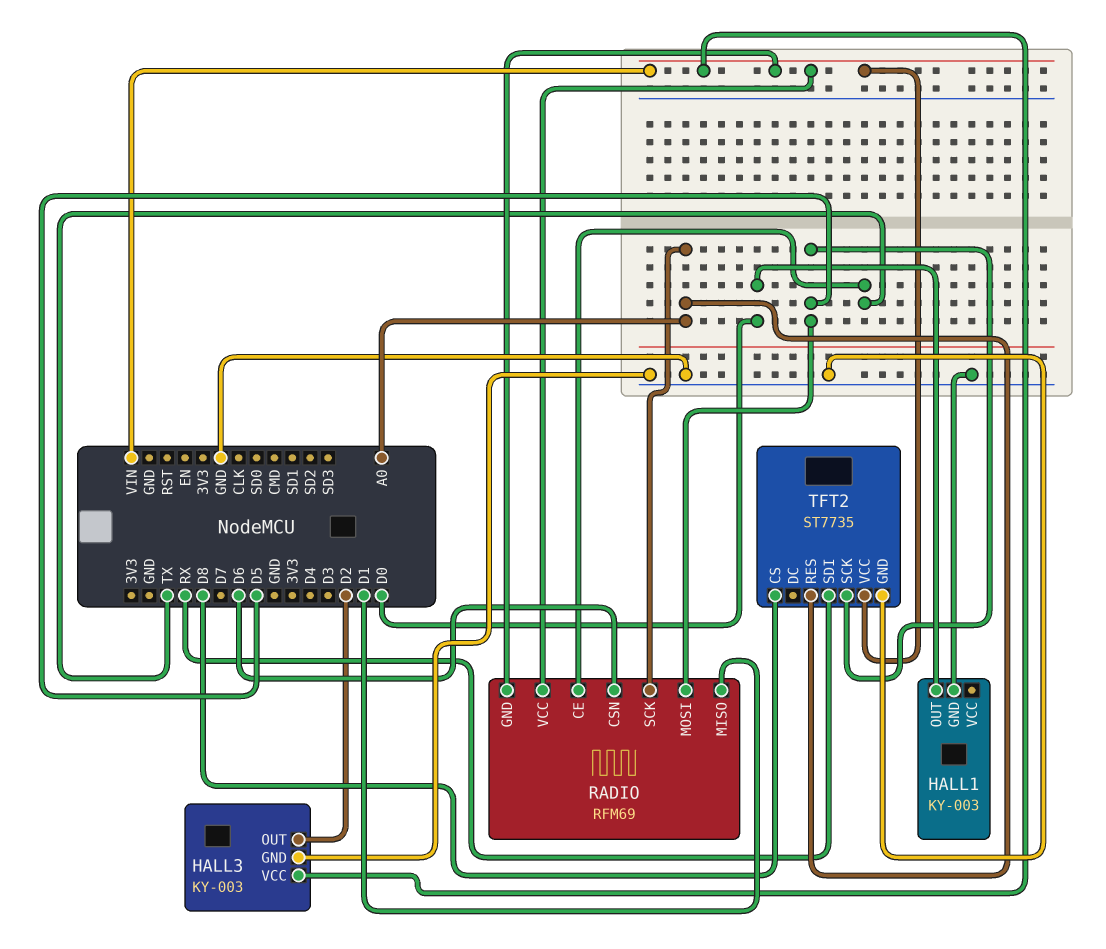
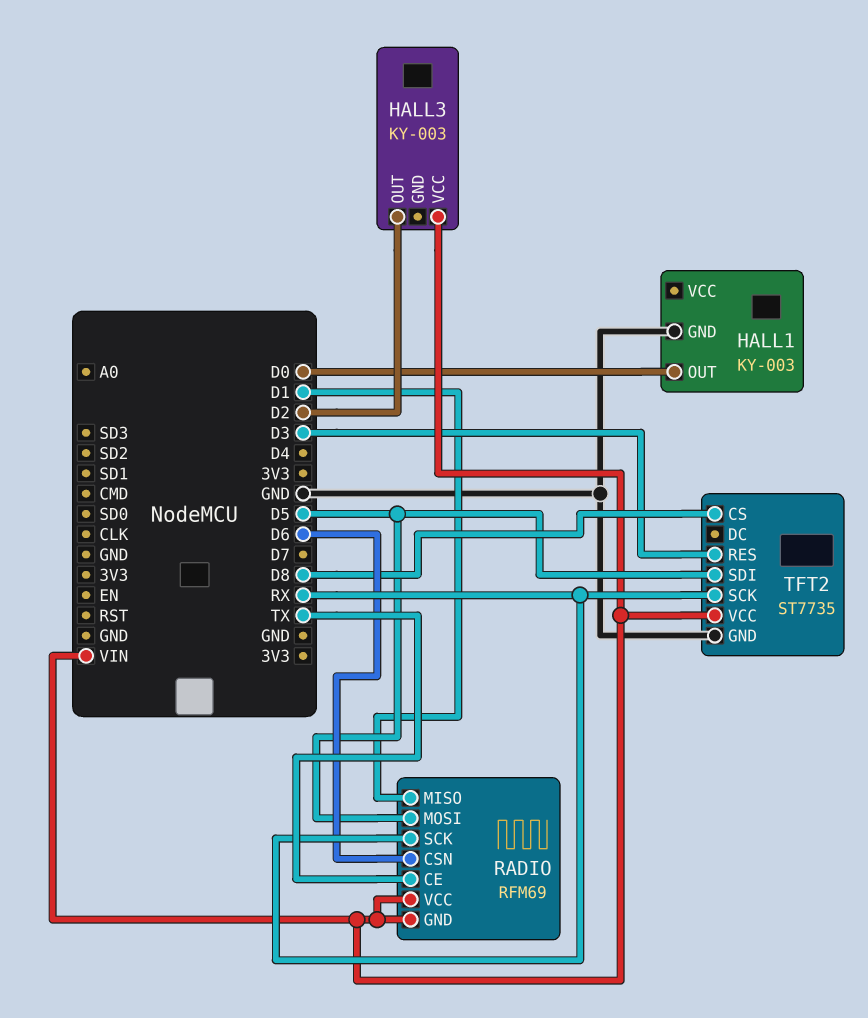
HALL3 pin GND: GND -> none
RADIO pin SCK: A0 -> RX
TFT2 pin RES: A0 -> D3
TFT2 pin SCK: D5 -> RX
TFT2 pin SDI: RX -> D5

